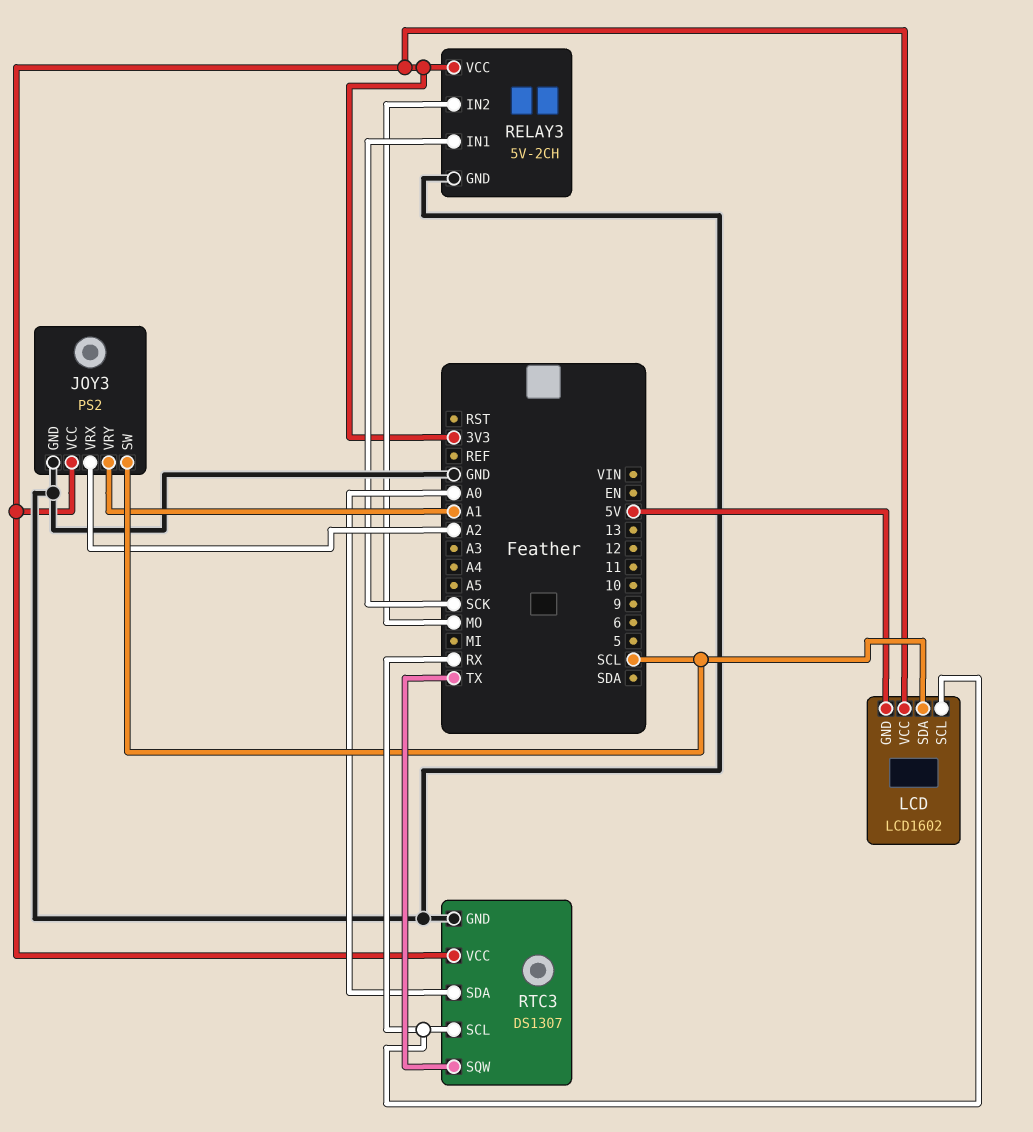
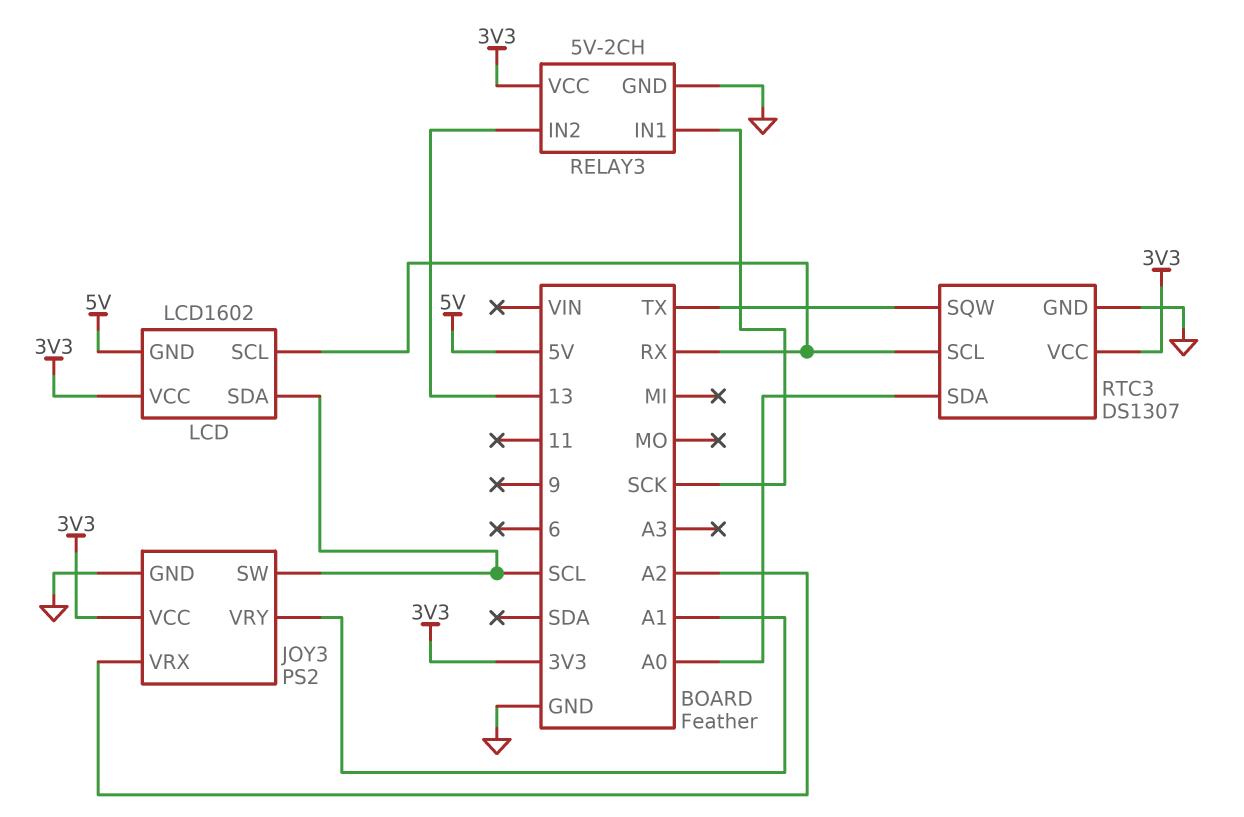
RELAY3 pin IN2: MO -> 13

